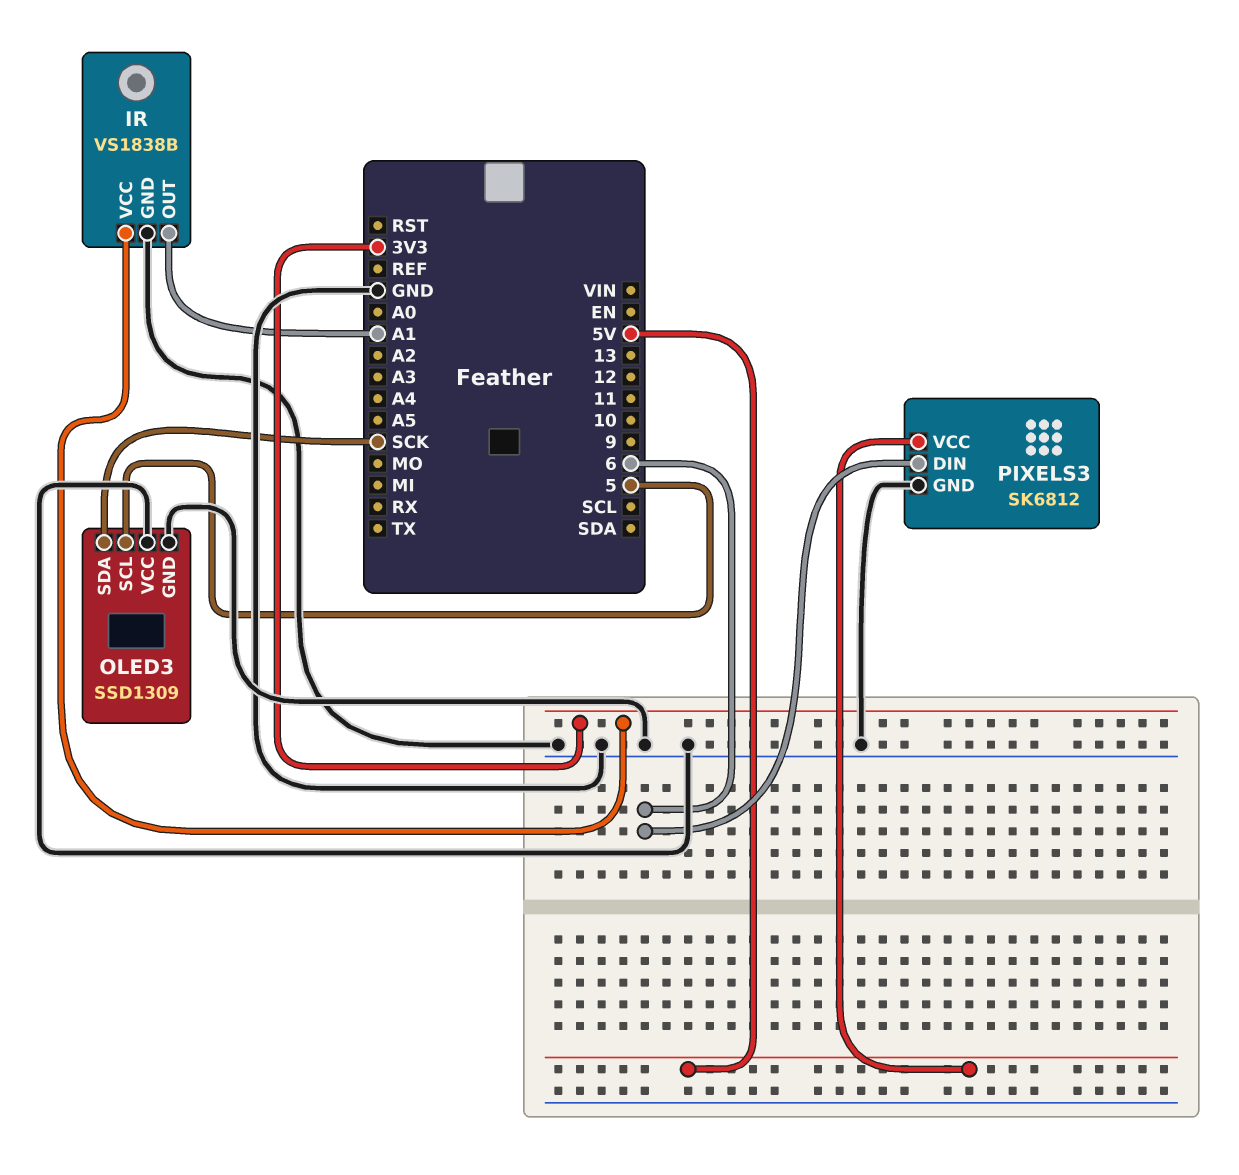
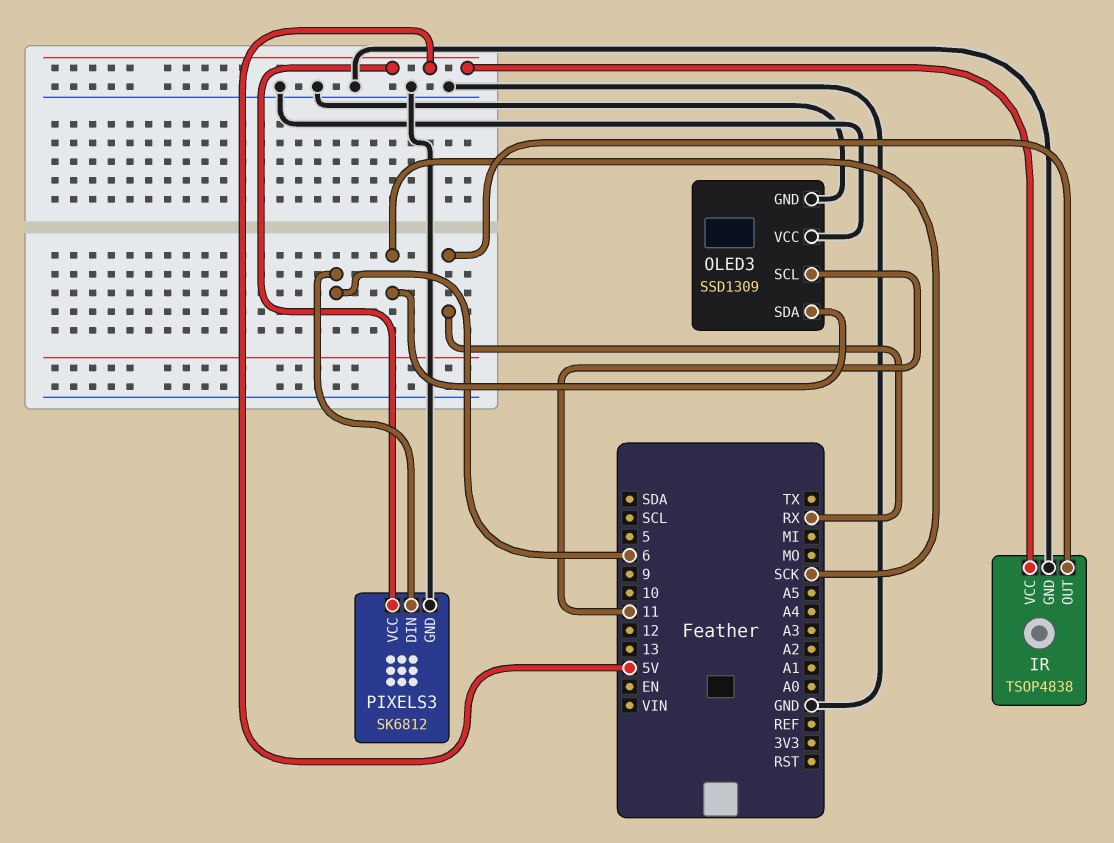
IR: VS1838B -> TSOP4838
IR pin OUT: A1 -> RX
IR pin VCC: 3V3 -> 5V
OLED3 pin SCL: 5 -> 11

